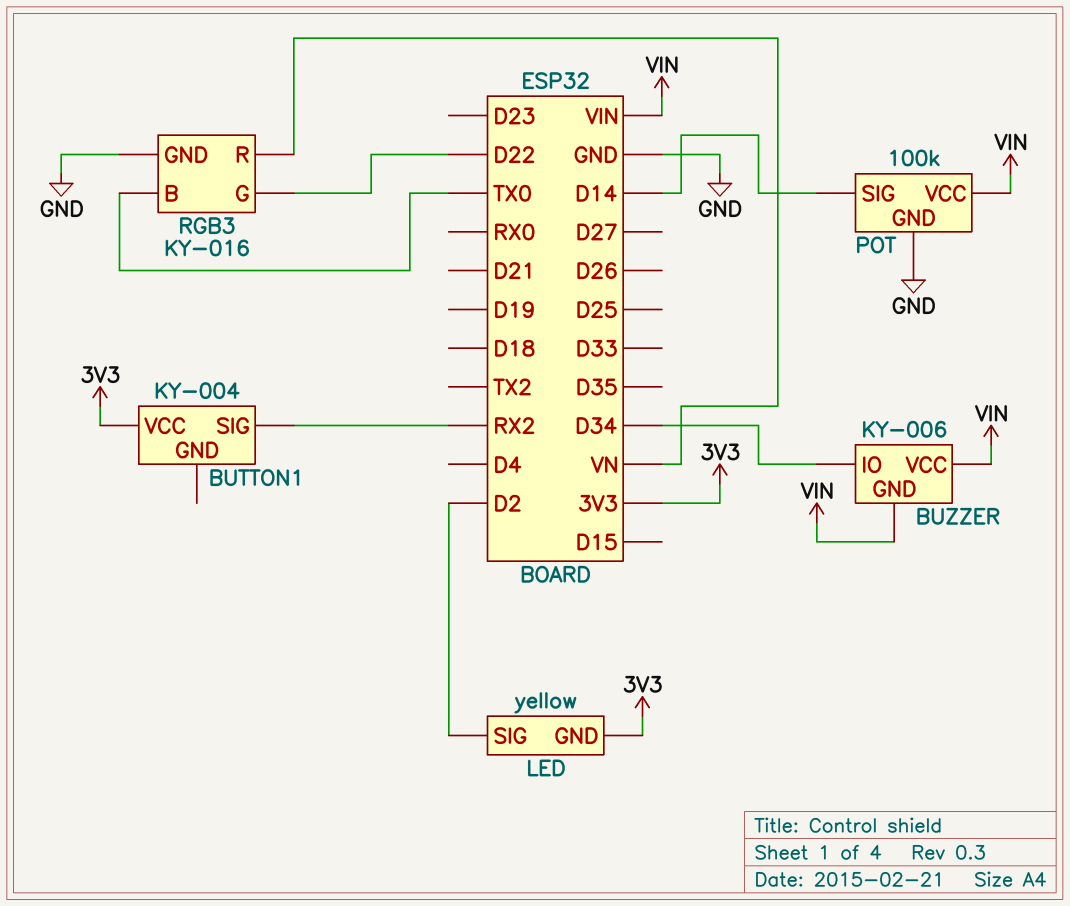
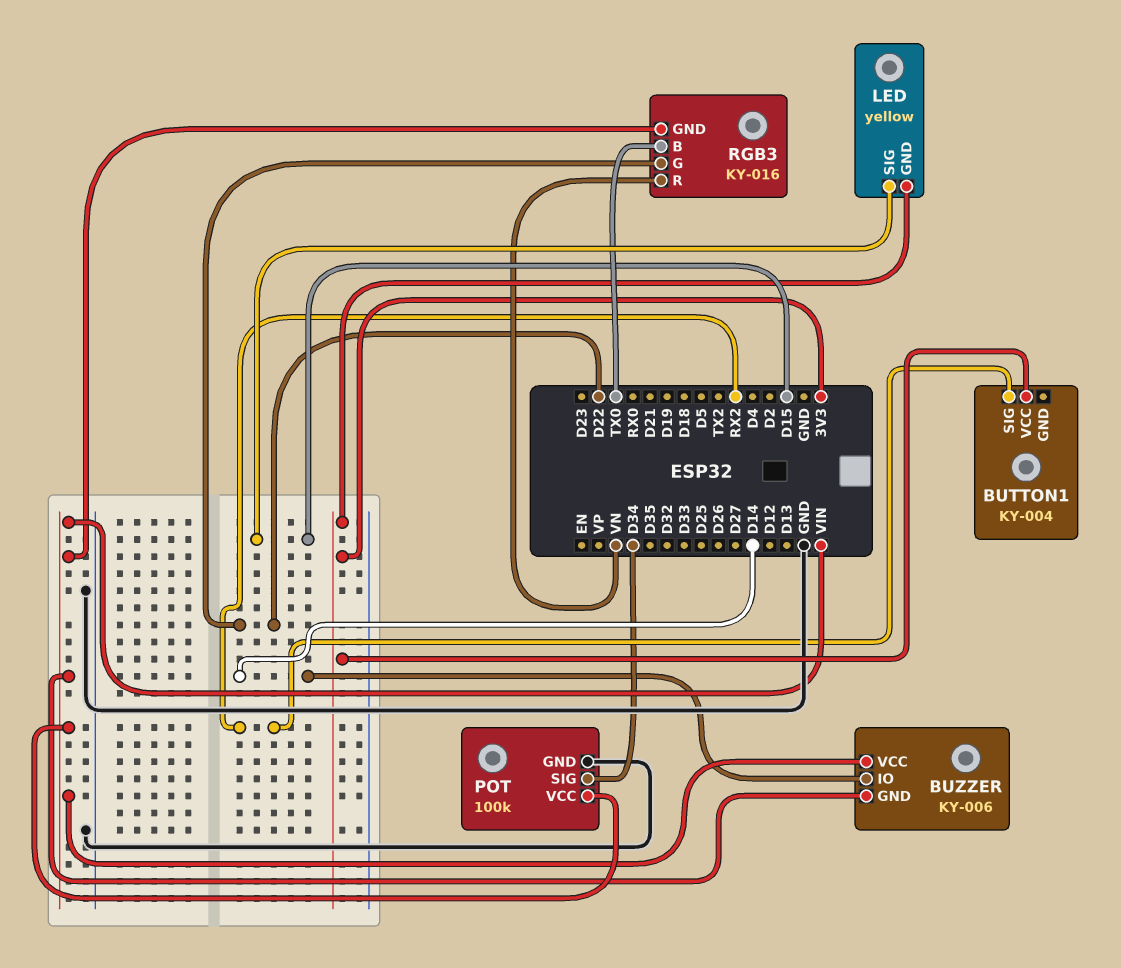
BUZZER pin IO: D34 -> D14
LED pin SIG: D2 -> D15
POT pin SIG: D14 -> D34
RGB3 pin GND: GND -> VIN

